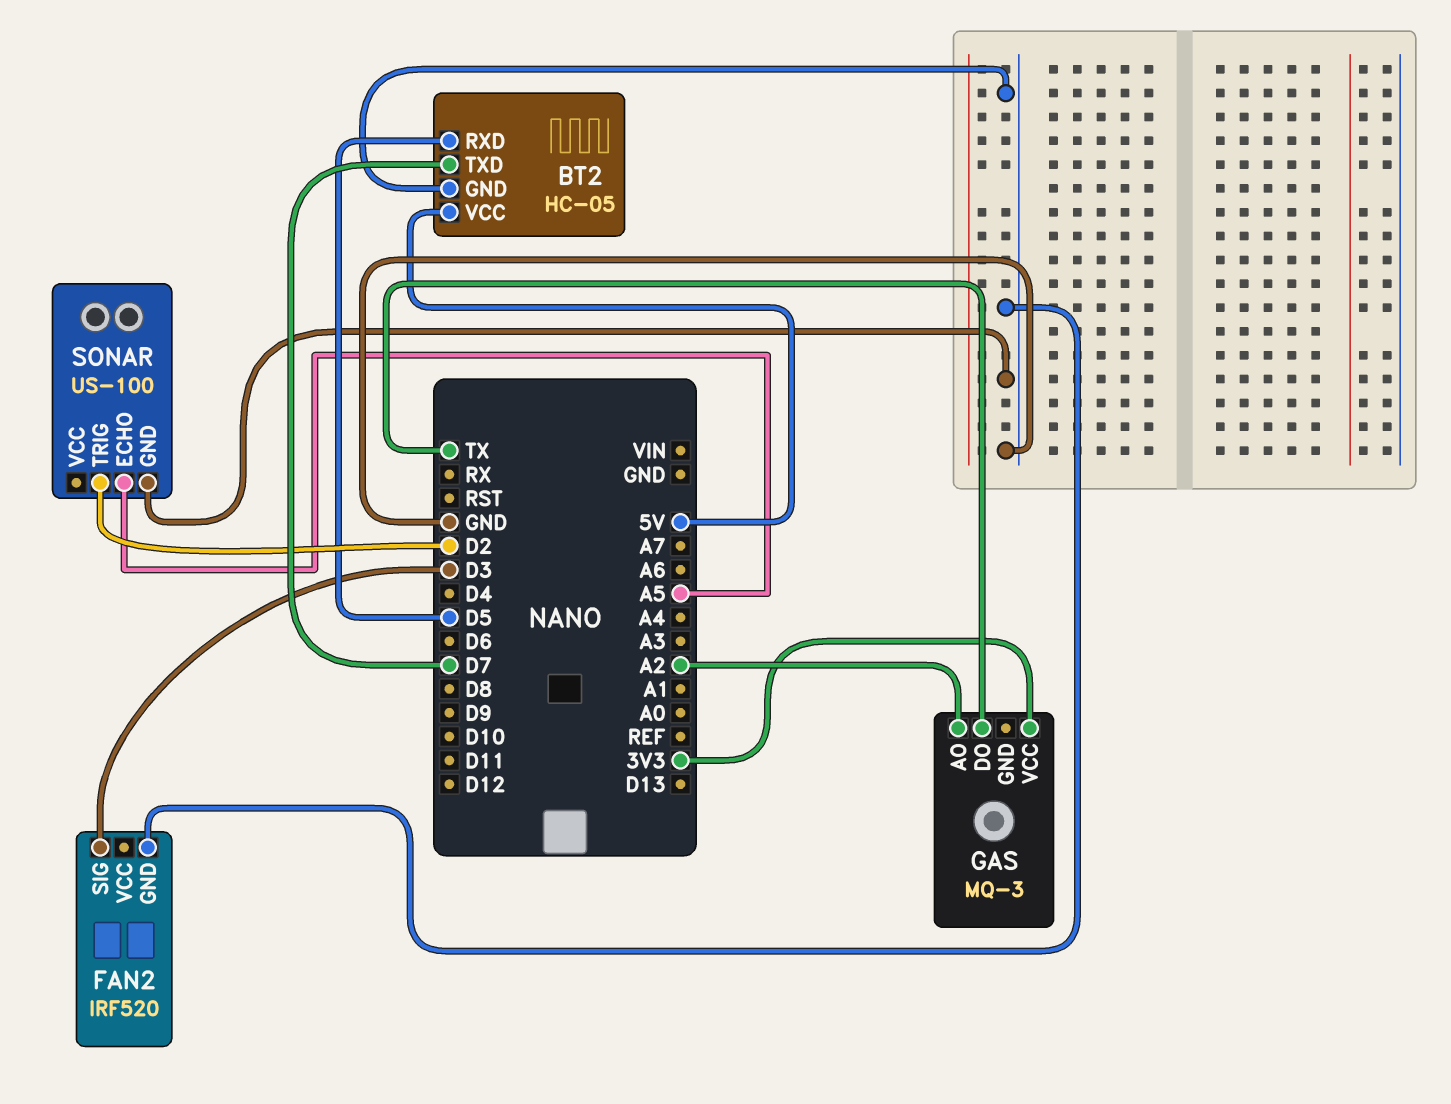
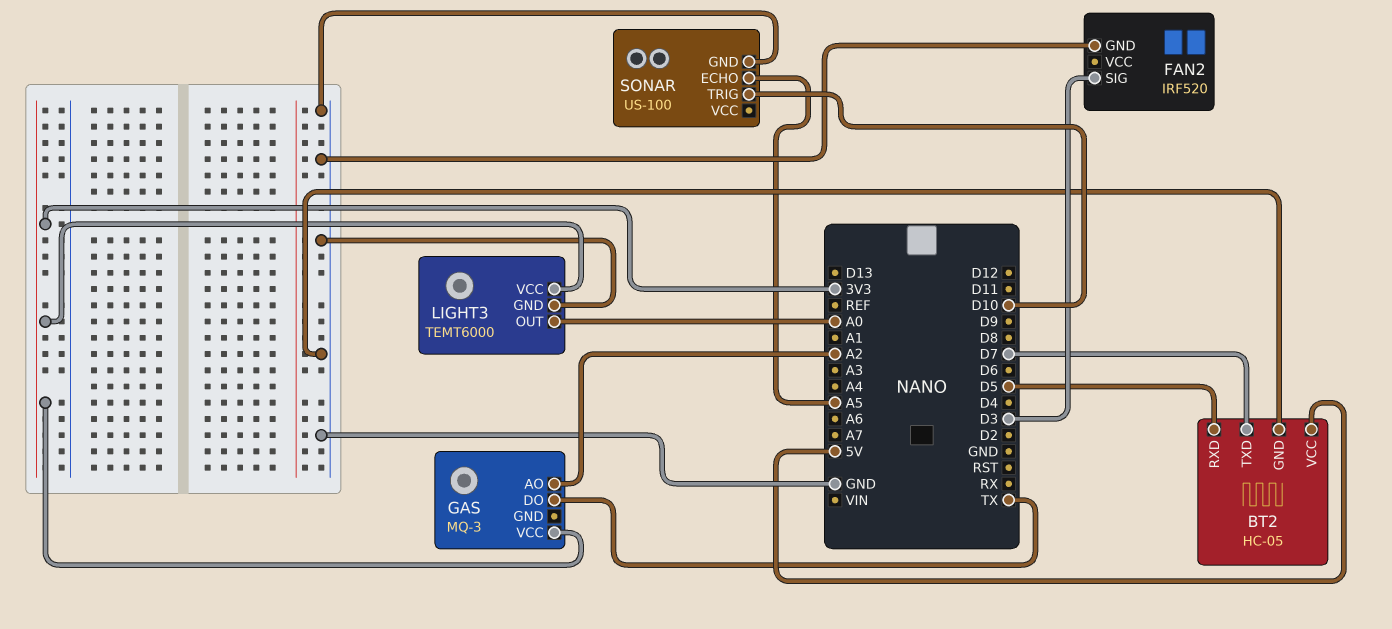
LIGHT3: none -> TEMT6000
LIGHT3 pin GND: none -> GND
LIGHT3 pin OUT: none -> A0
LIGHT3 pin VCC: none -> 3V3
SONAR pin TRIG: D2 -> D10

